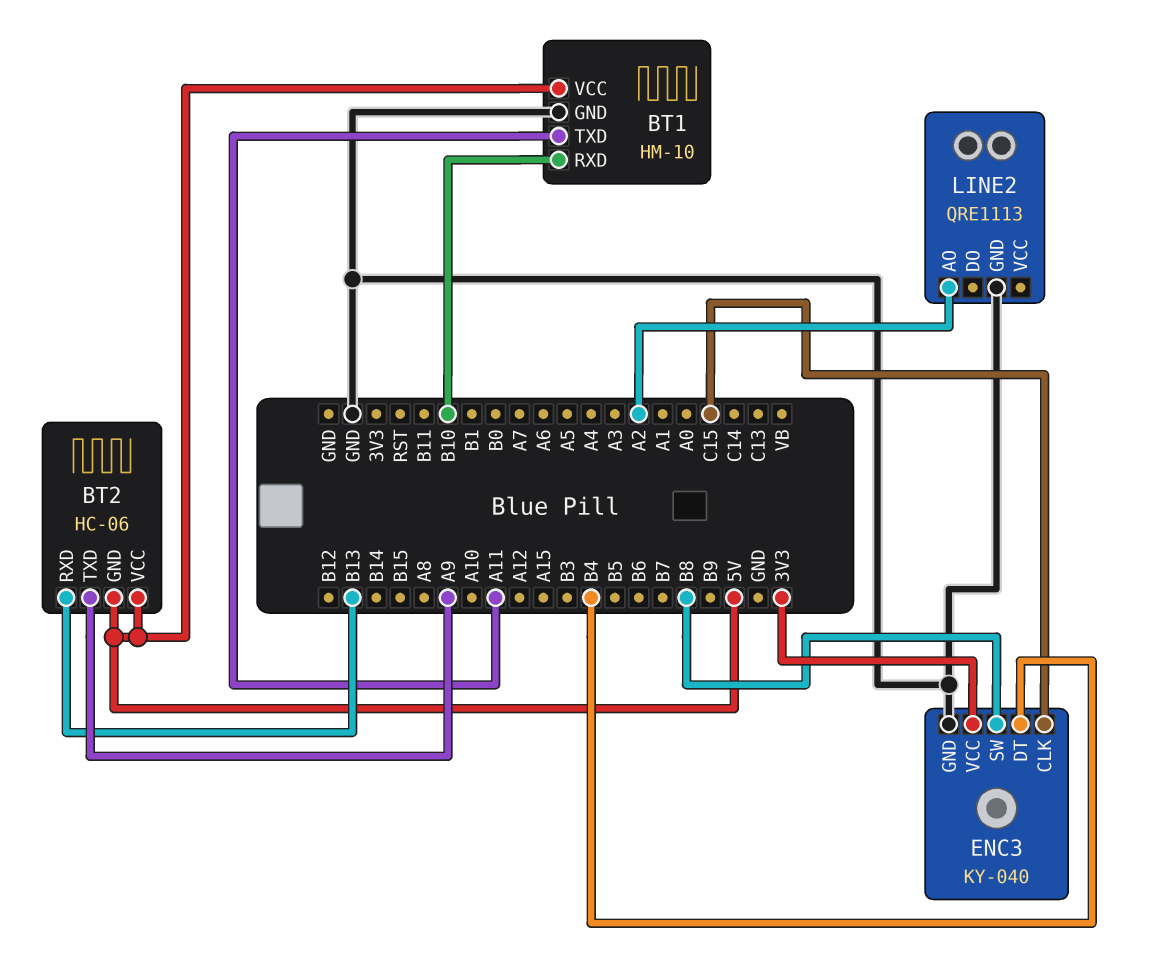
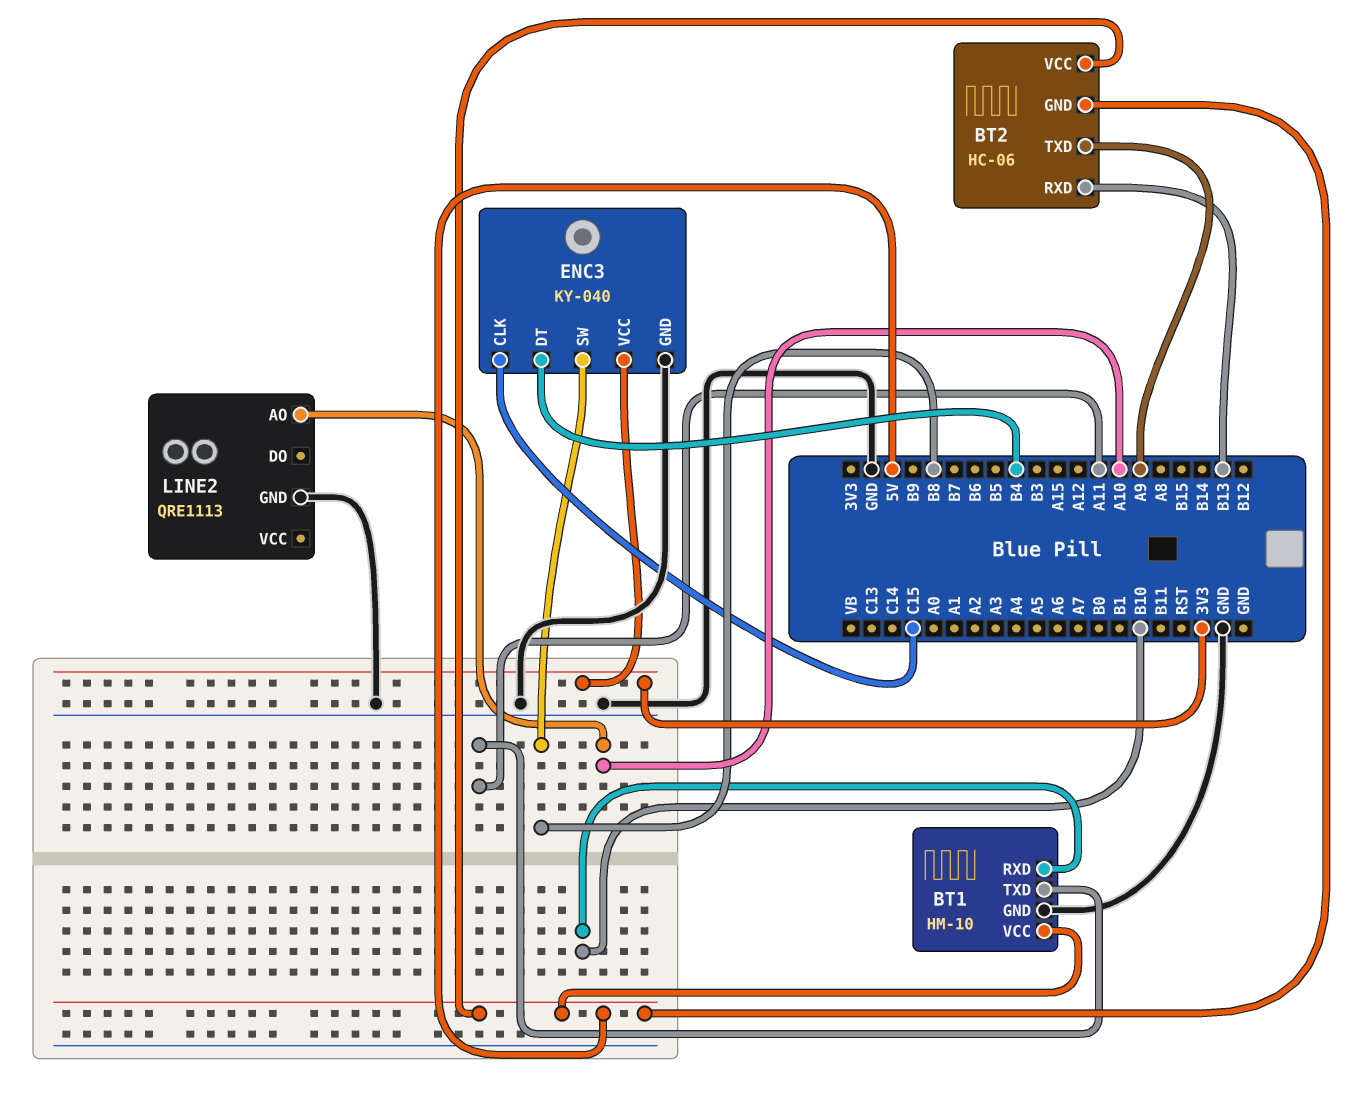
LINE2 pin AO: A2 -> A10

